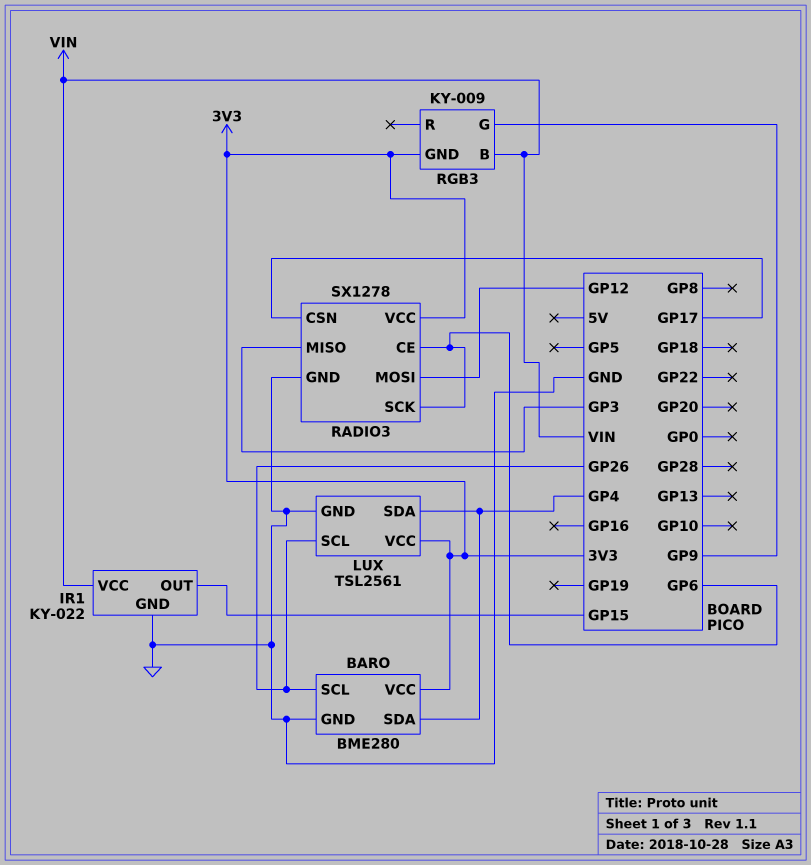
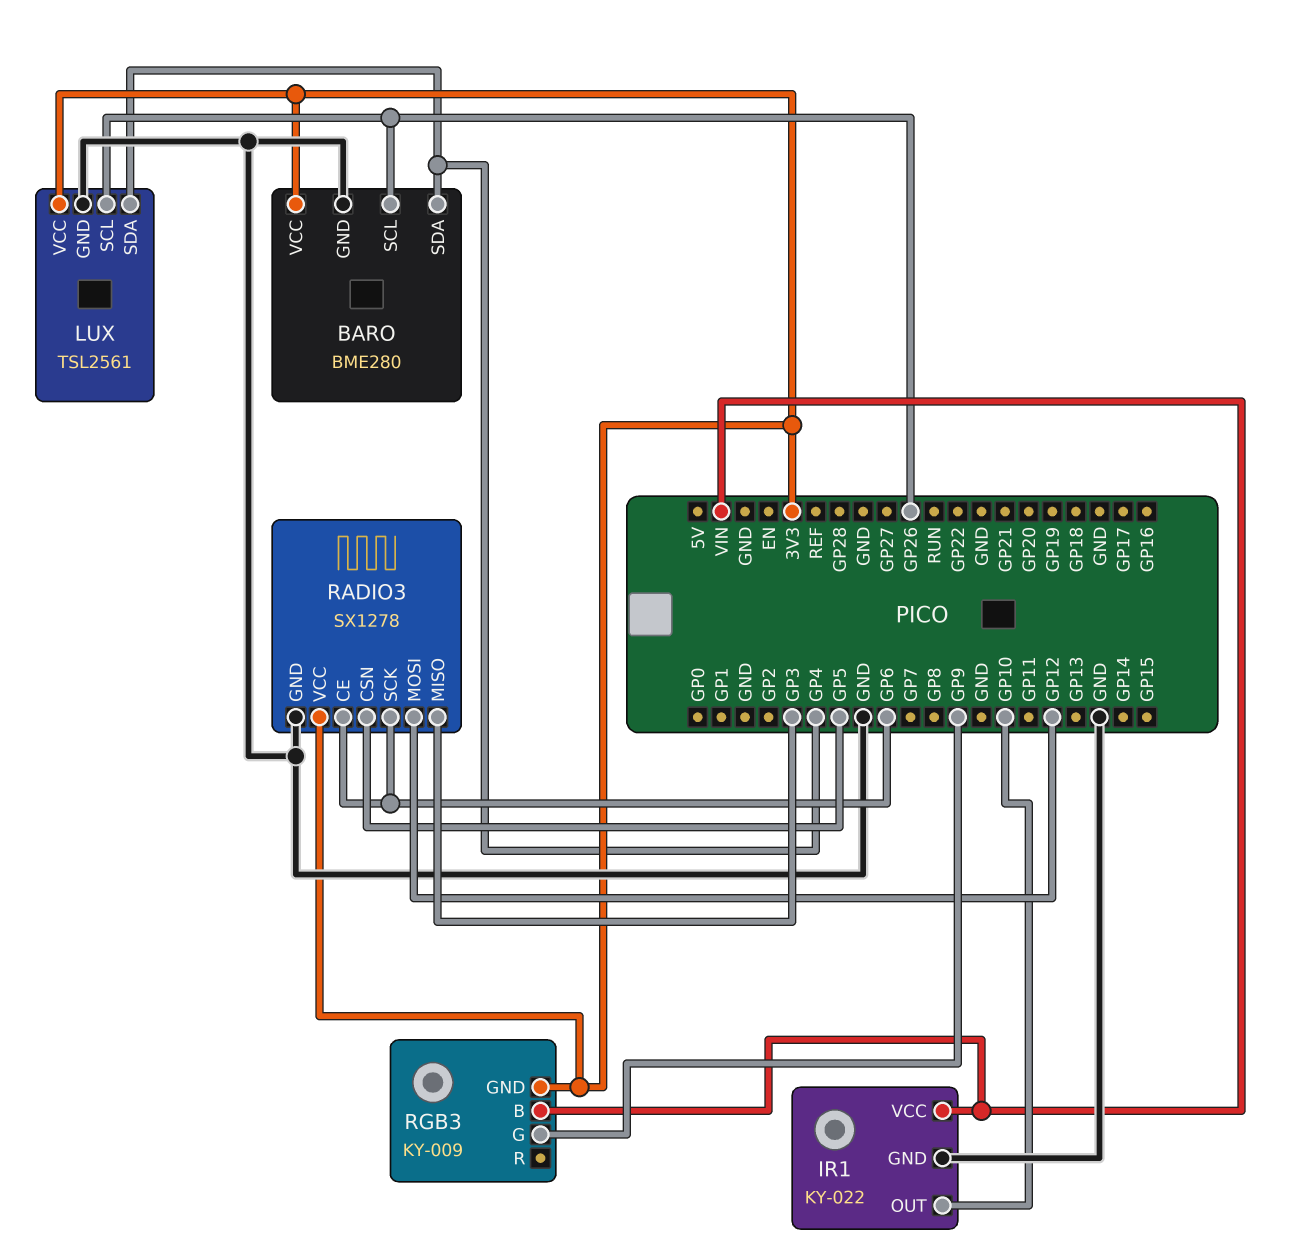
IR1 pin OUT: GP15 -> GP10
RADIO3 pin CSN: GP17 -> GP5

